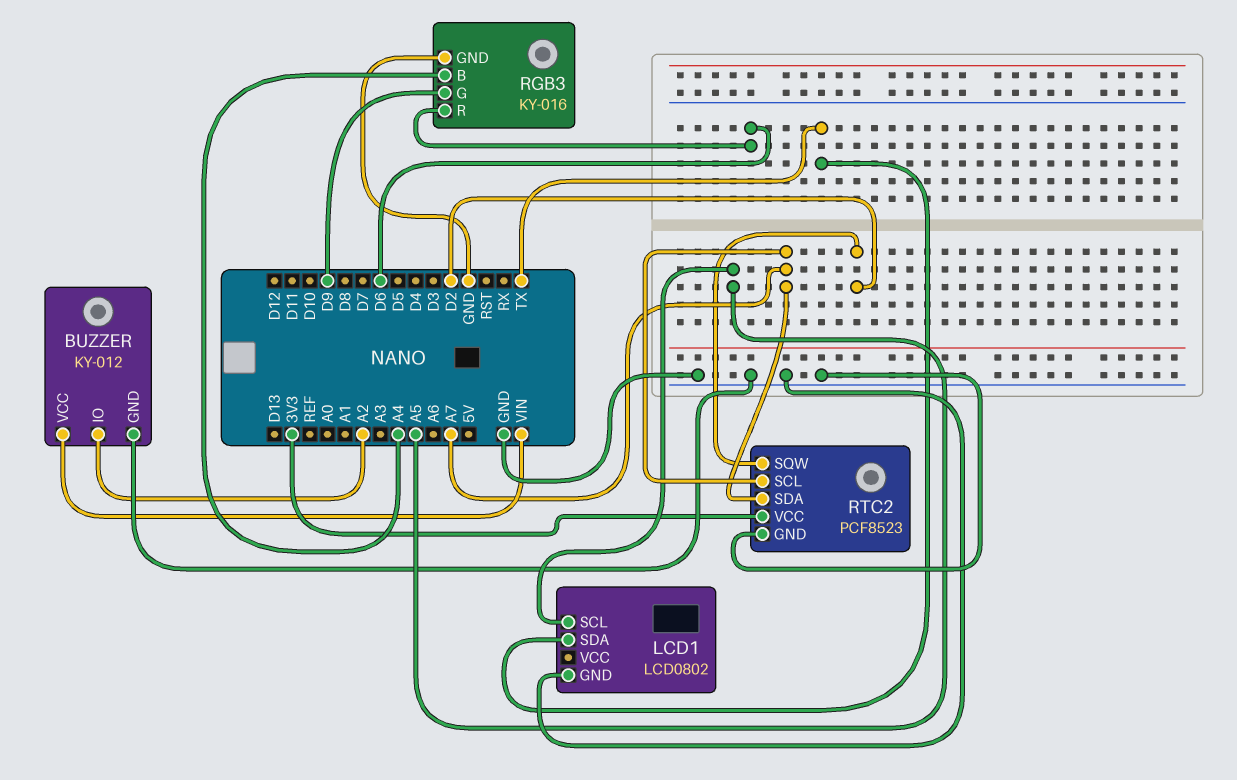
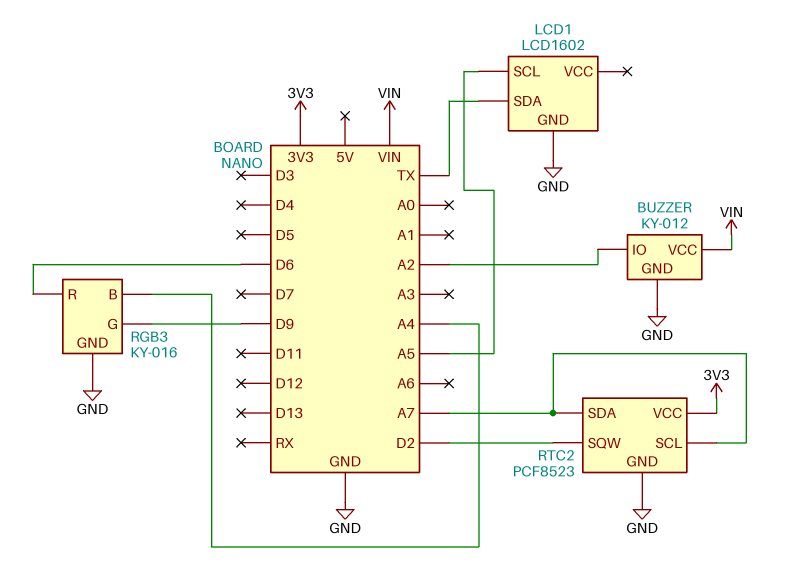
LCD1: LCD0802 -> LCD1602

